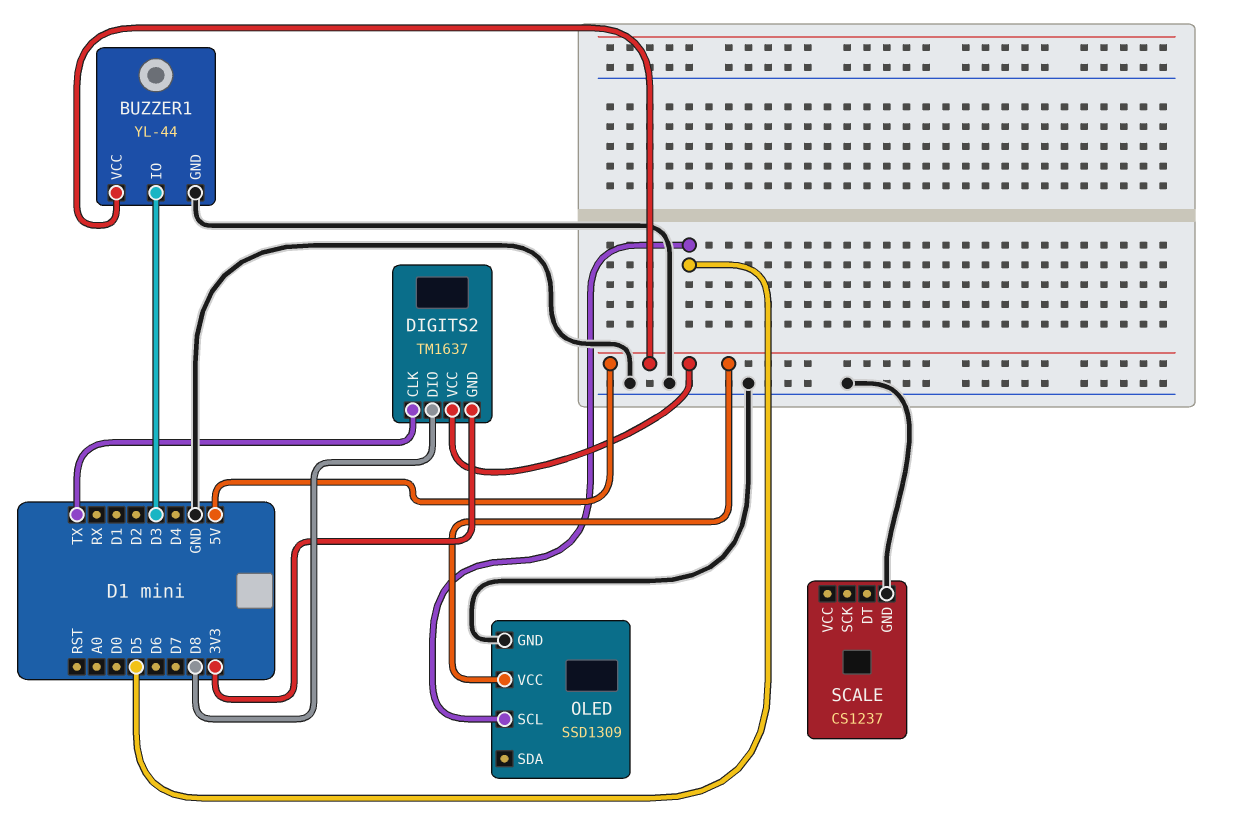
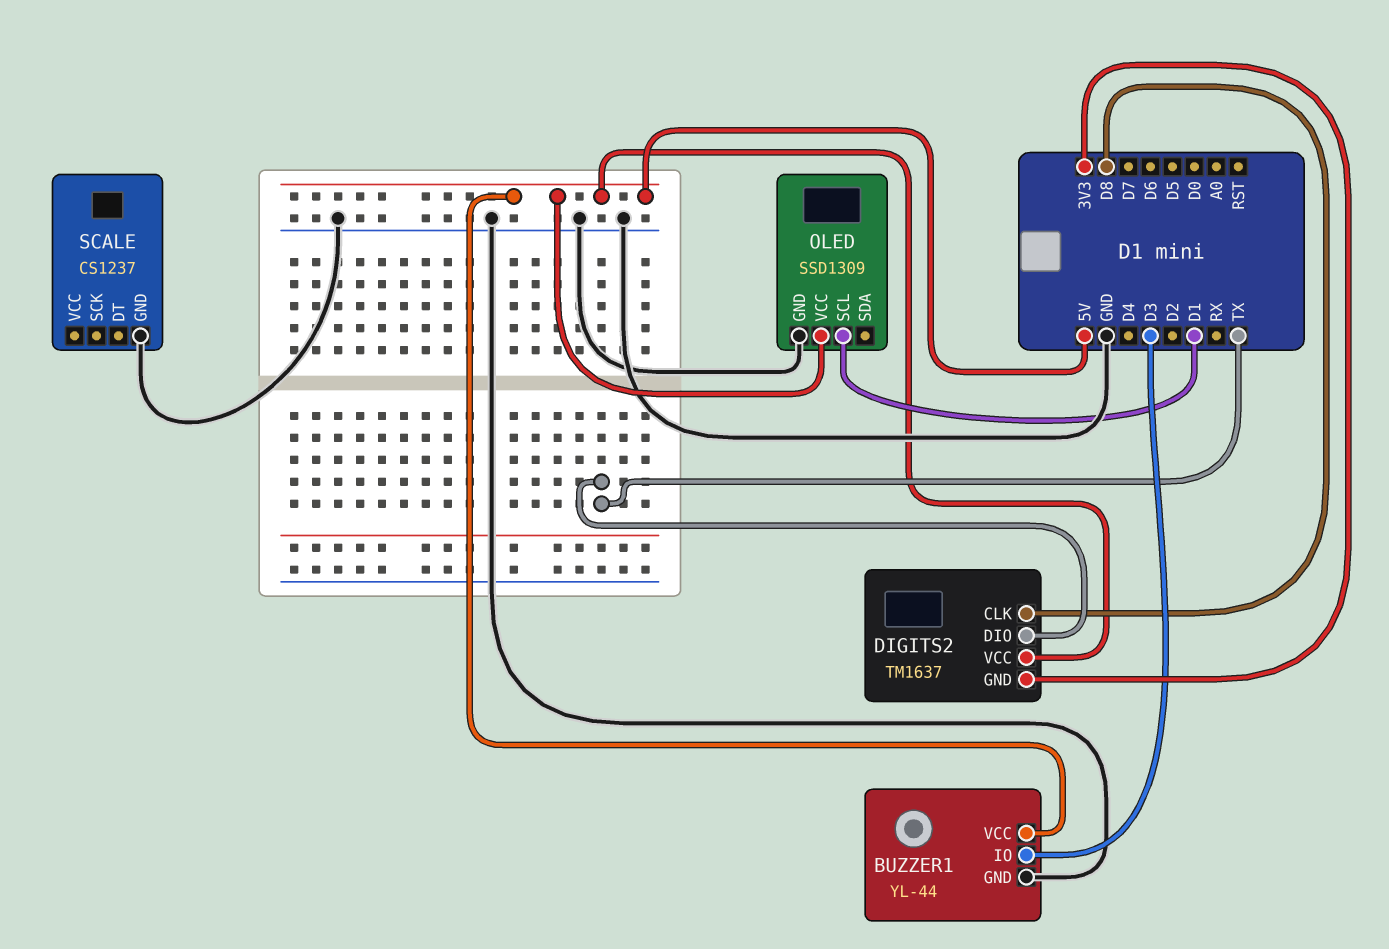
DIGITS2 pin CLK: TX -> D8
DIGITS2 pin DIO: D8 -> TX
OLED pin SCL: D5 -> D1

